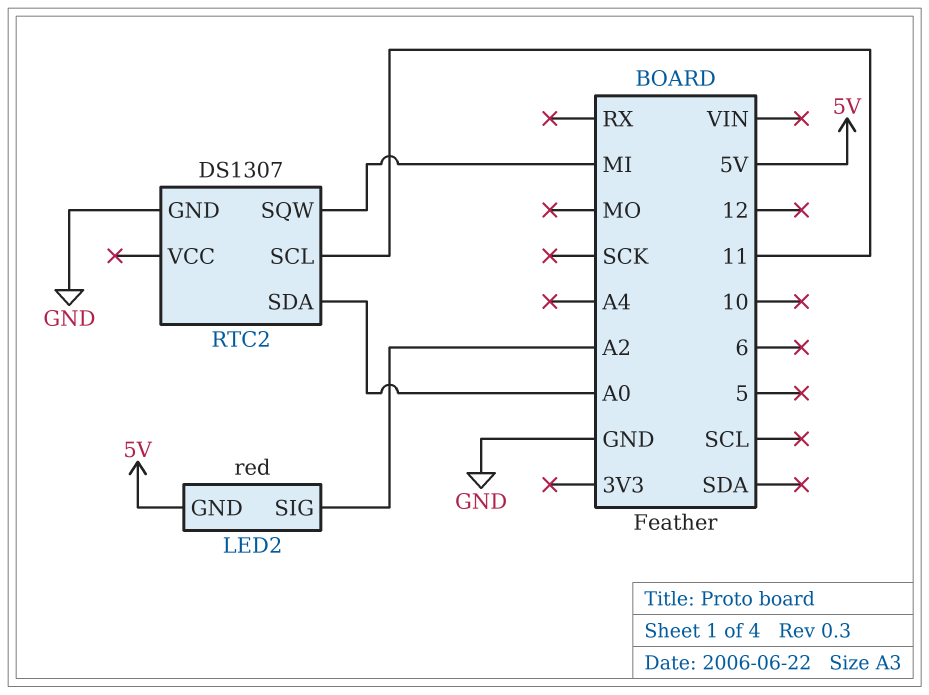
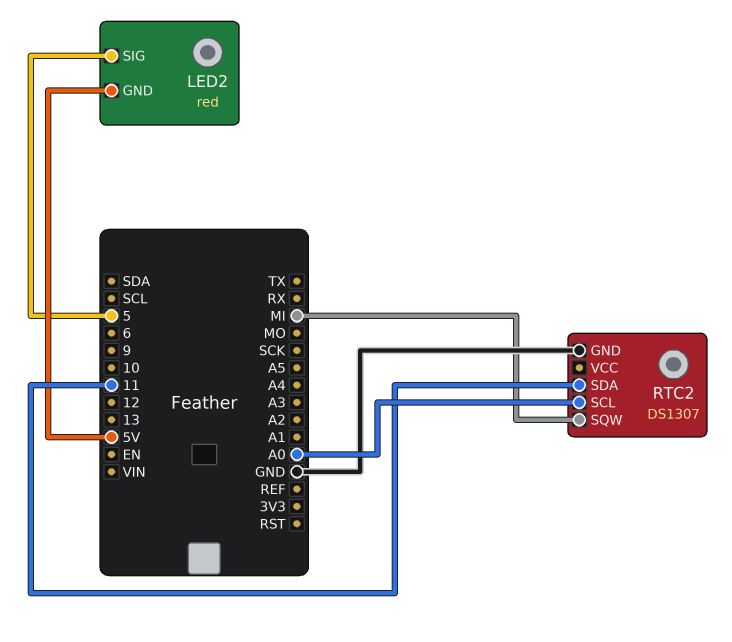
LED2 pin SIG: A2 -> 5
RTC2 pin SCL: 11 -> A0
RTC2 pin SDA: A0 -> 11

